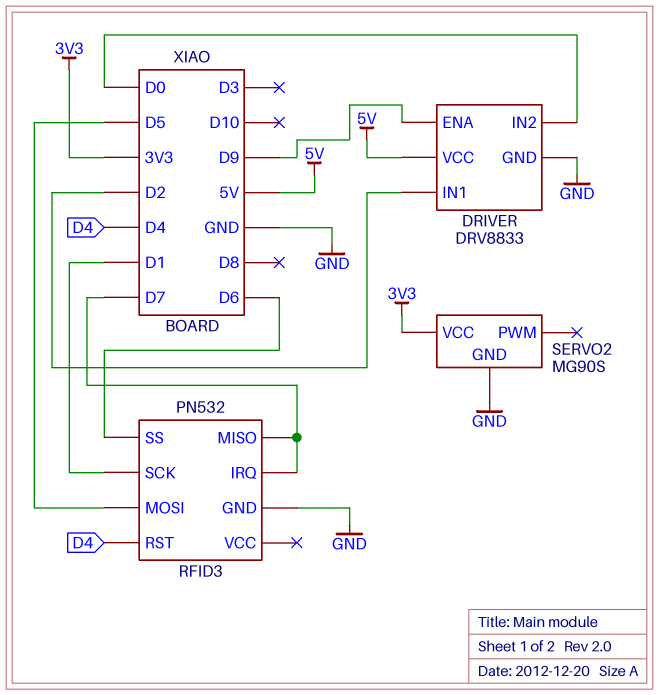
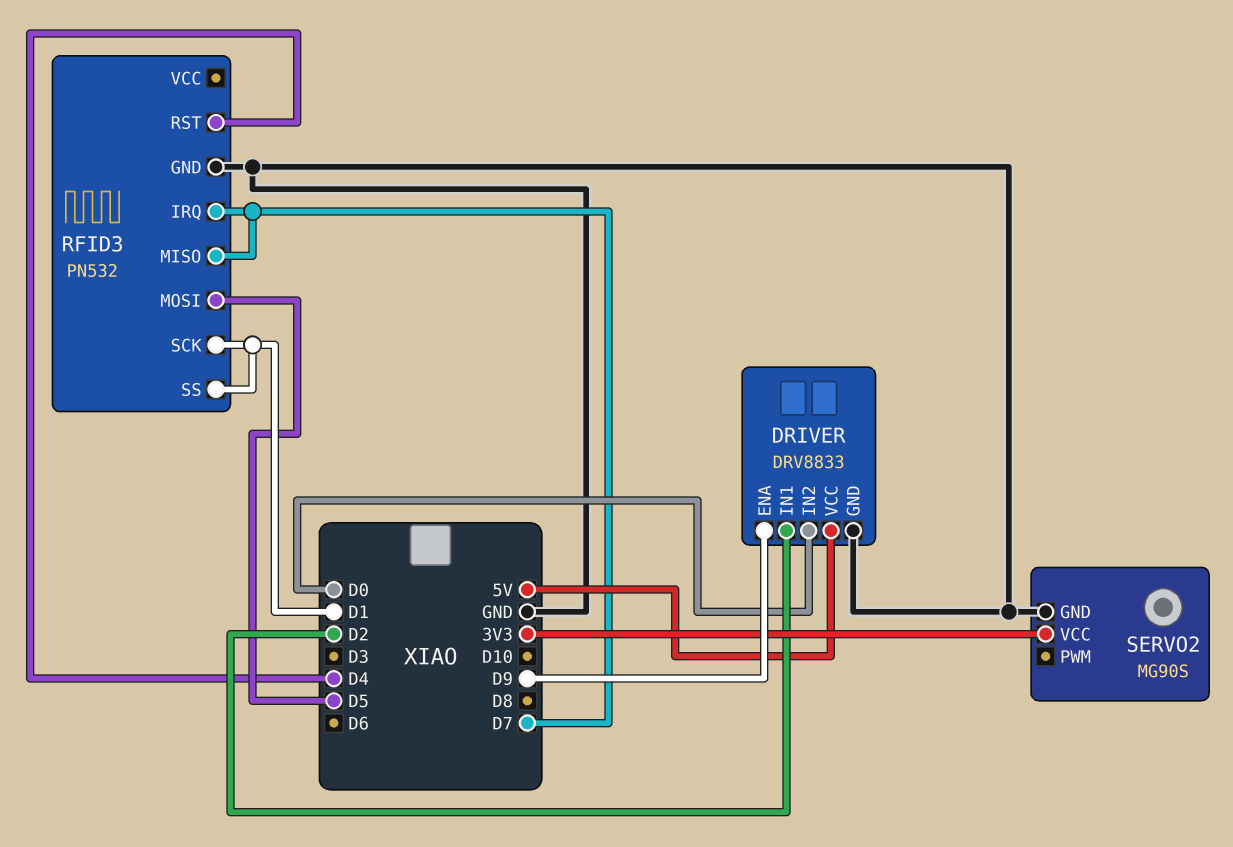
RFID3 pin SS: D6 -> D1

